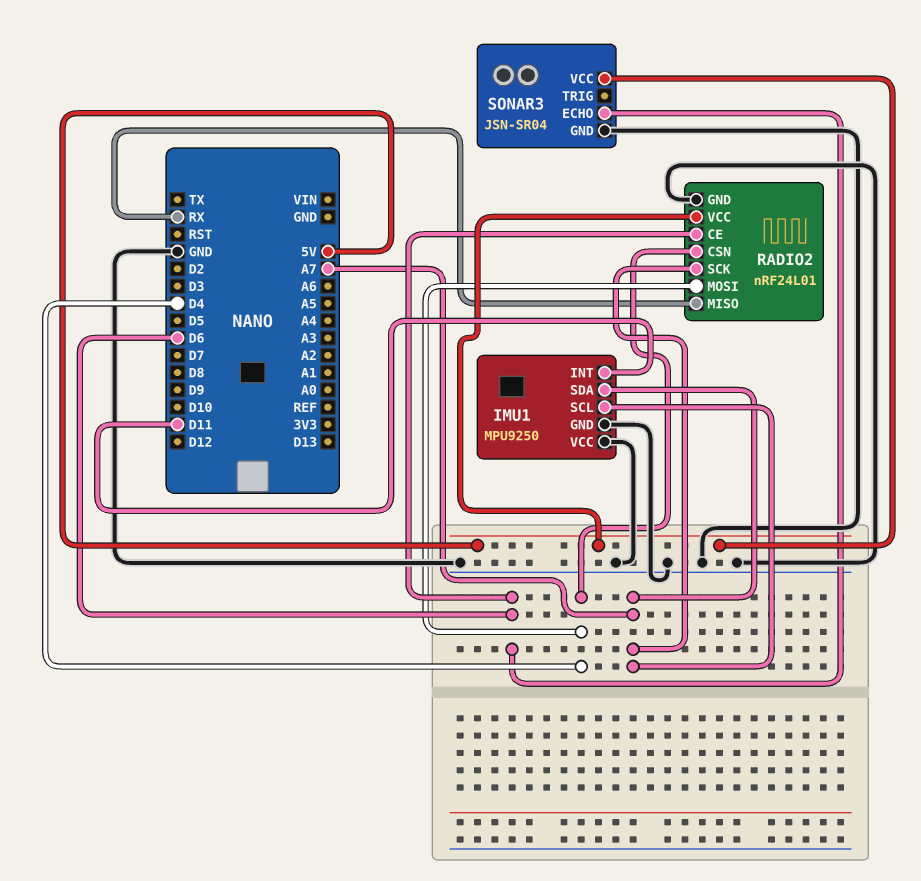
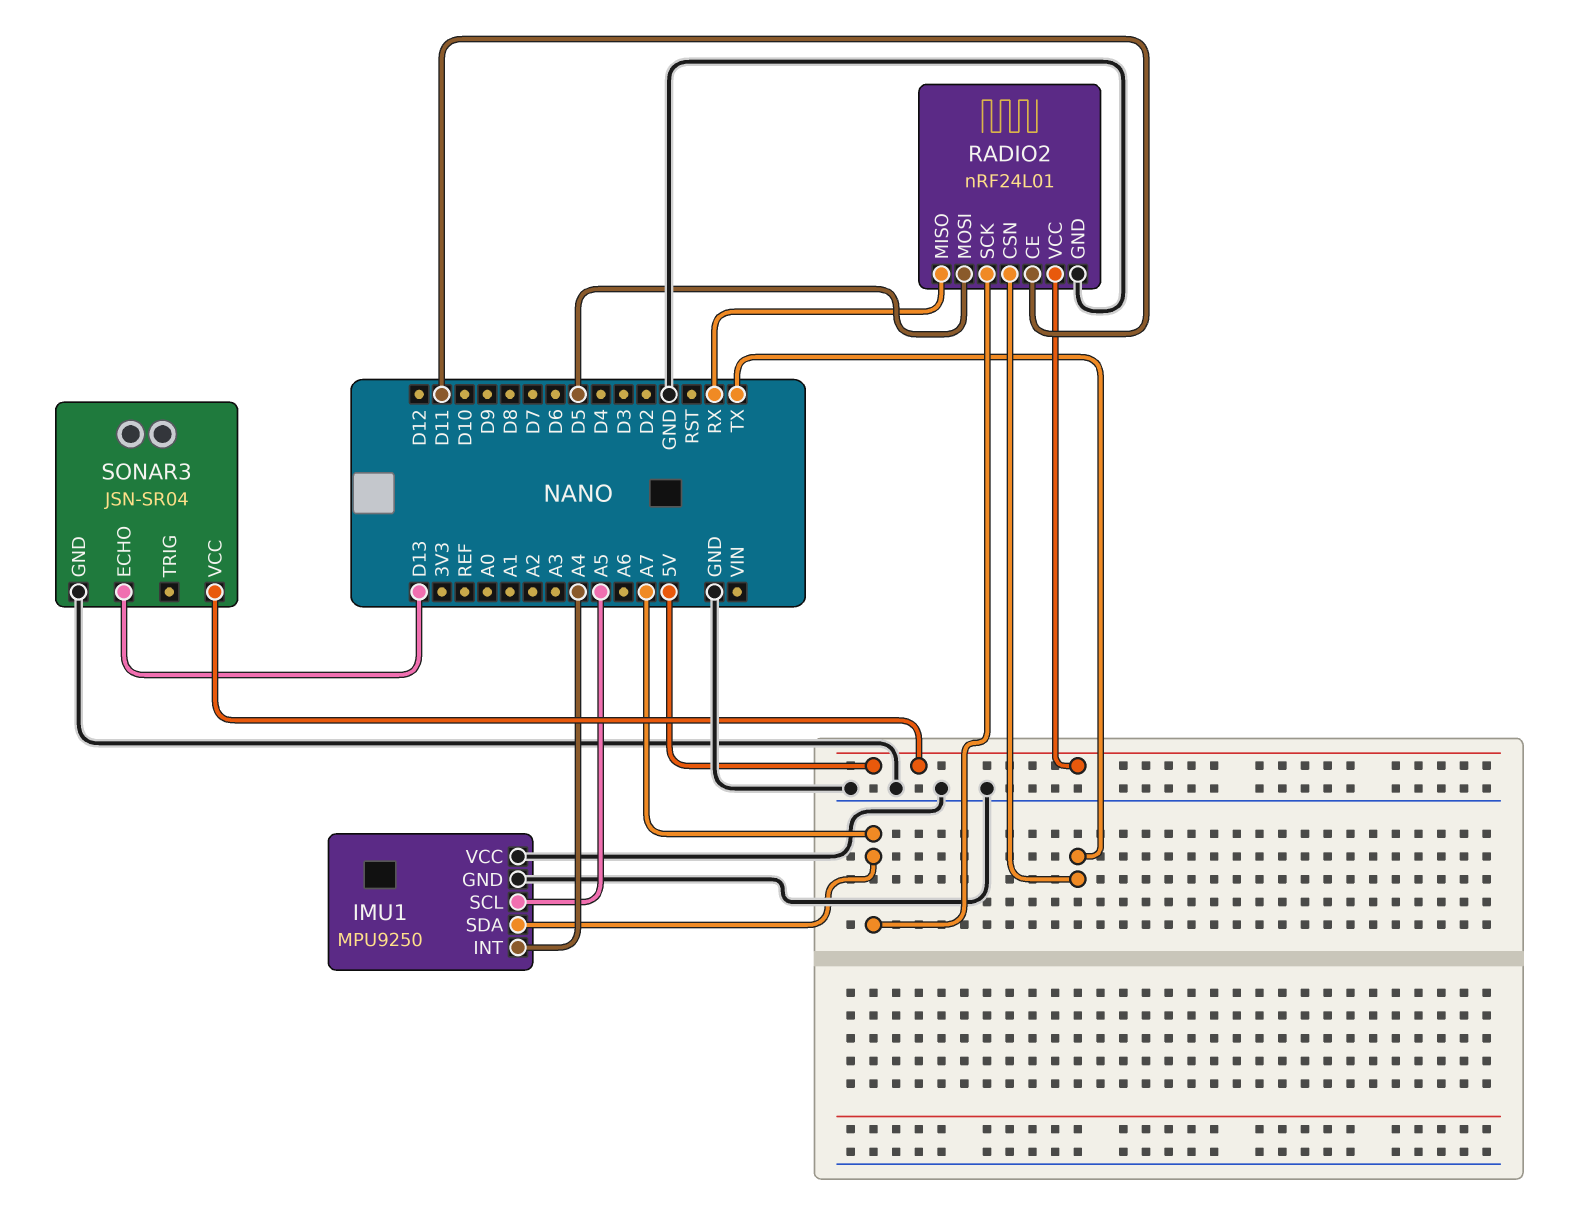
IMU1 pin INT: D11 -> A4
IMU1 pin SCL: A7 -> A5
RADIO2 pin CE: D6 -> D11
RADIO2 pin CSN: D4 -> TX
RADIO2 pin MOSI: D4 -> D5
SONAR3 pin ECHO: D6 -> D13

